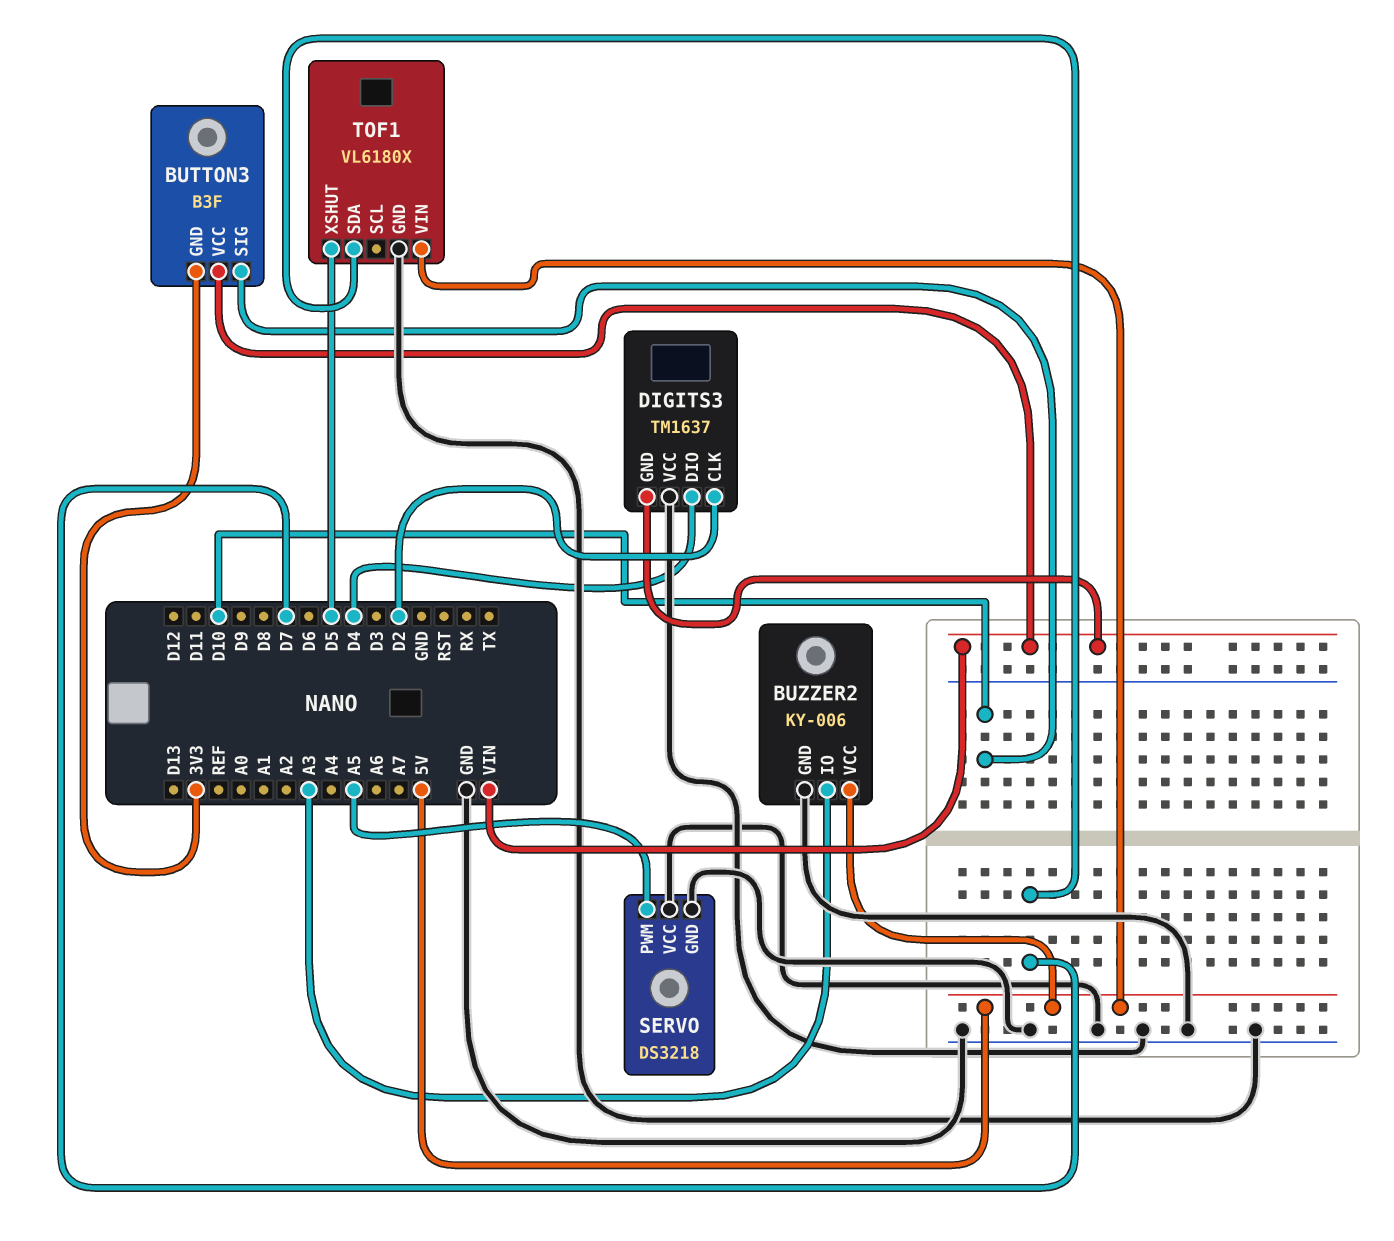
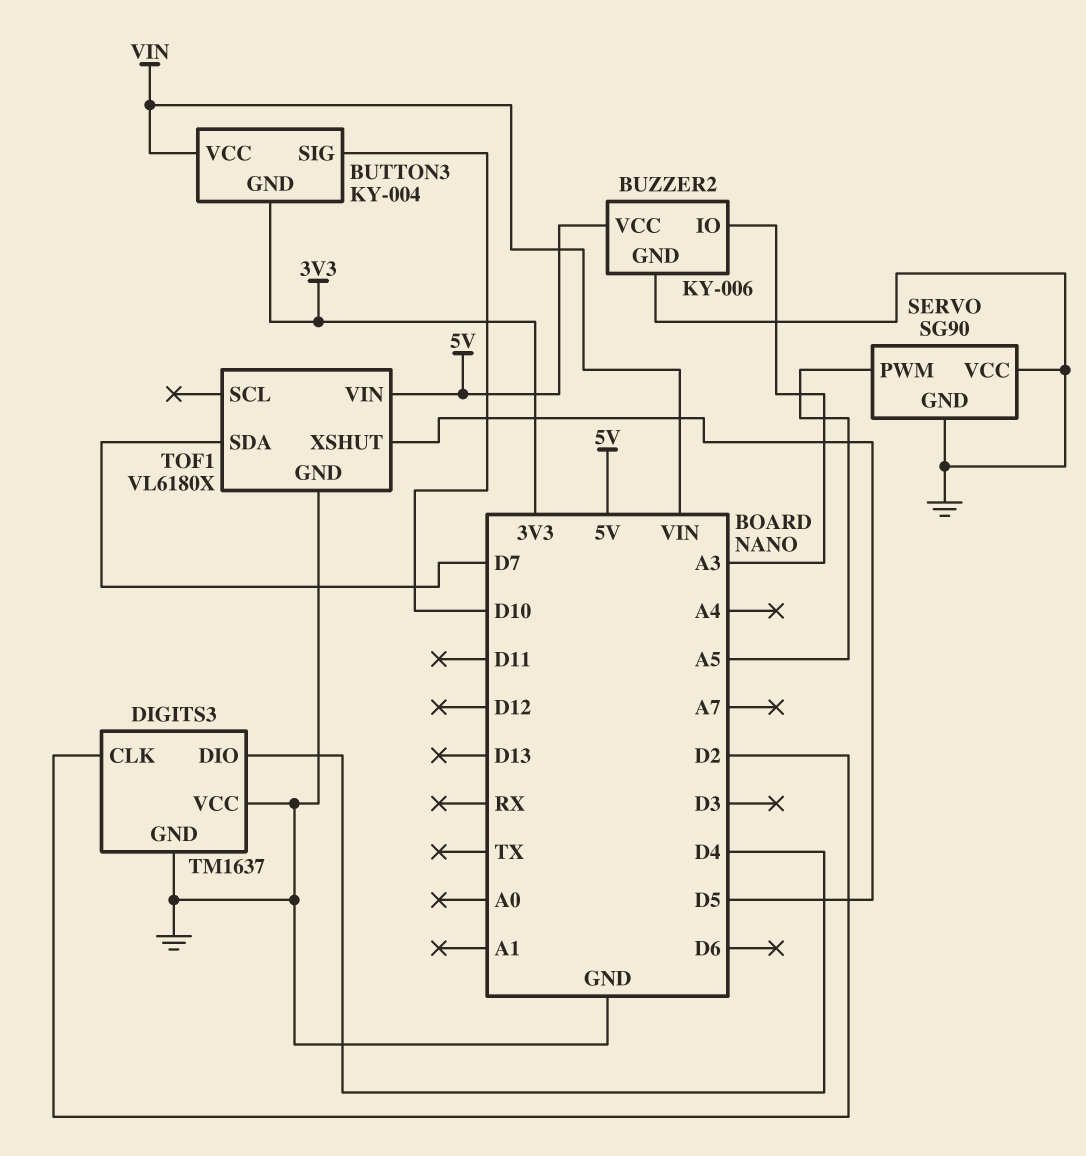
BUTTON3: B3F -> KY-004
DIGITS3 pin GND: VIN -> GND
SERVO: DS3218 -> SG90

